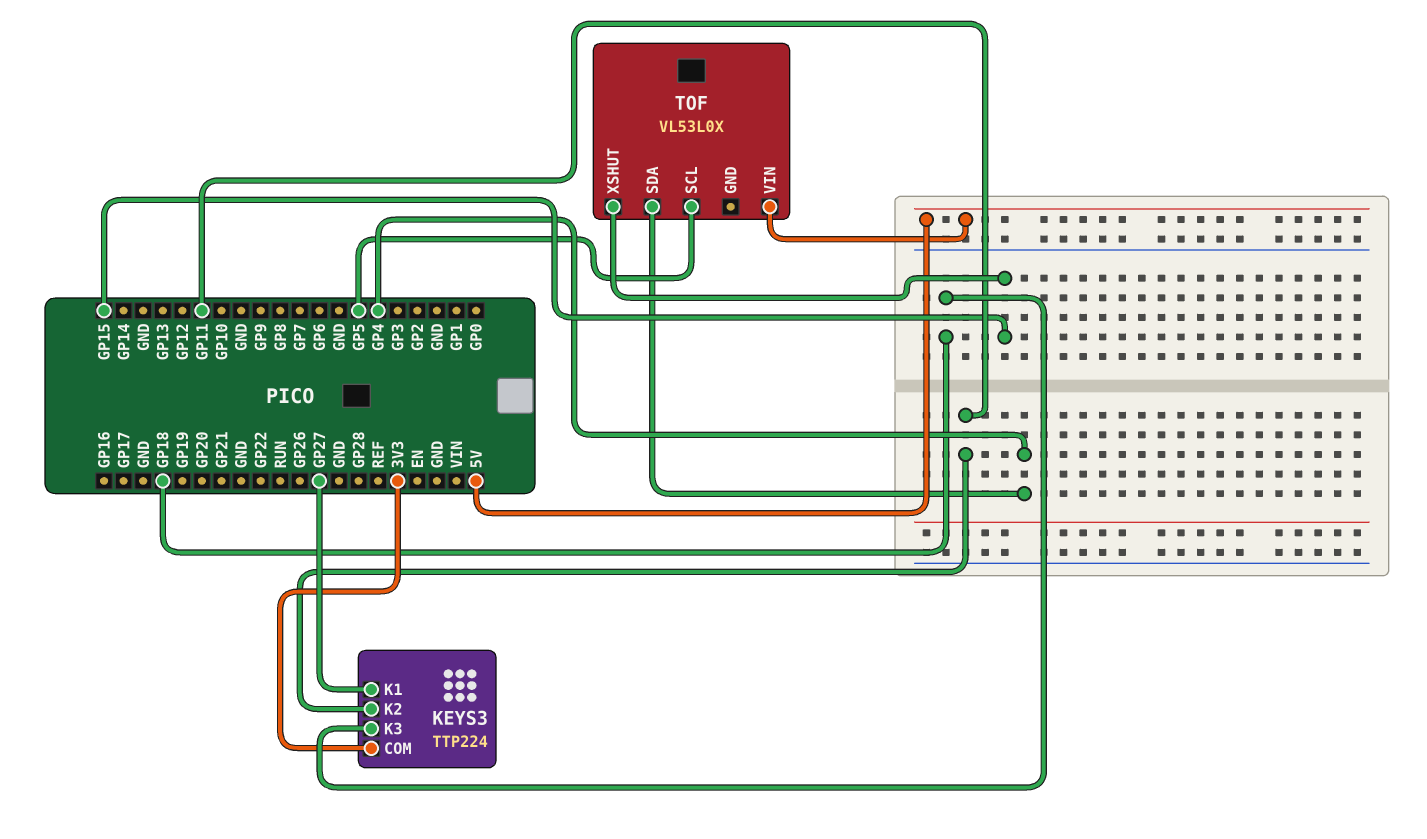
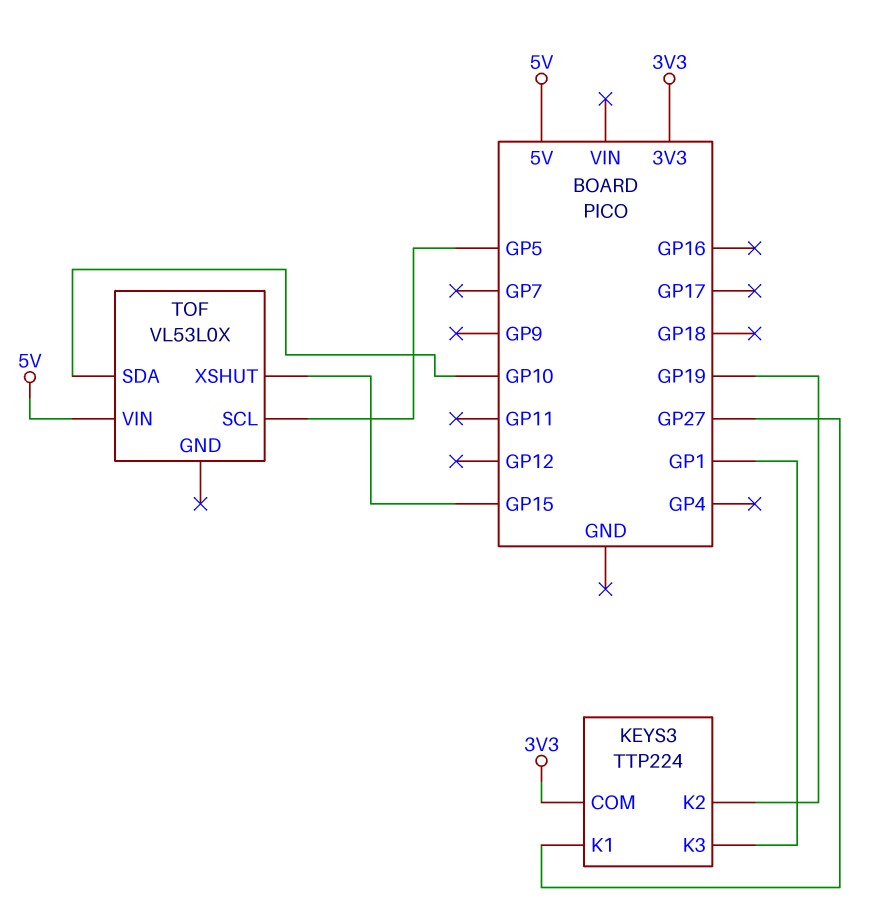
KEYS3 pin K2: GP11 -> GP19
KEYS3 pin K3: GP18 -> GP1
TOF pin SDA: GP4 -> GP10

